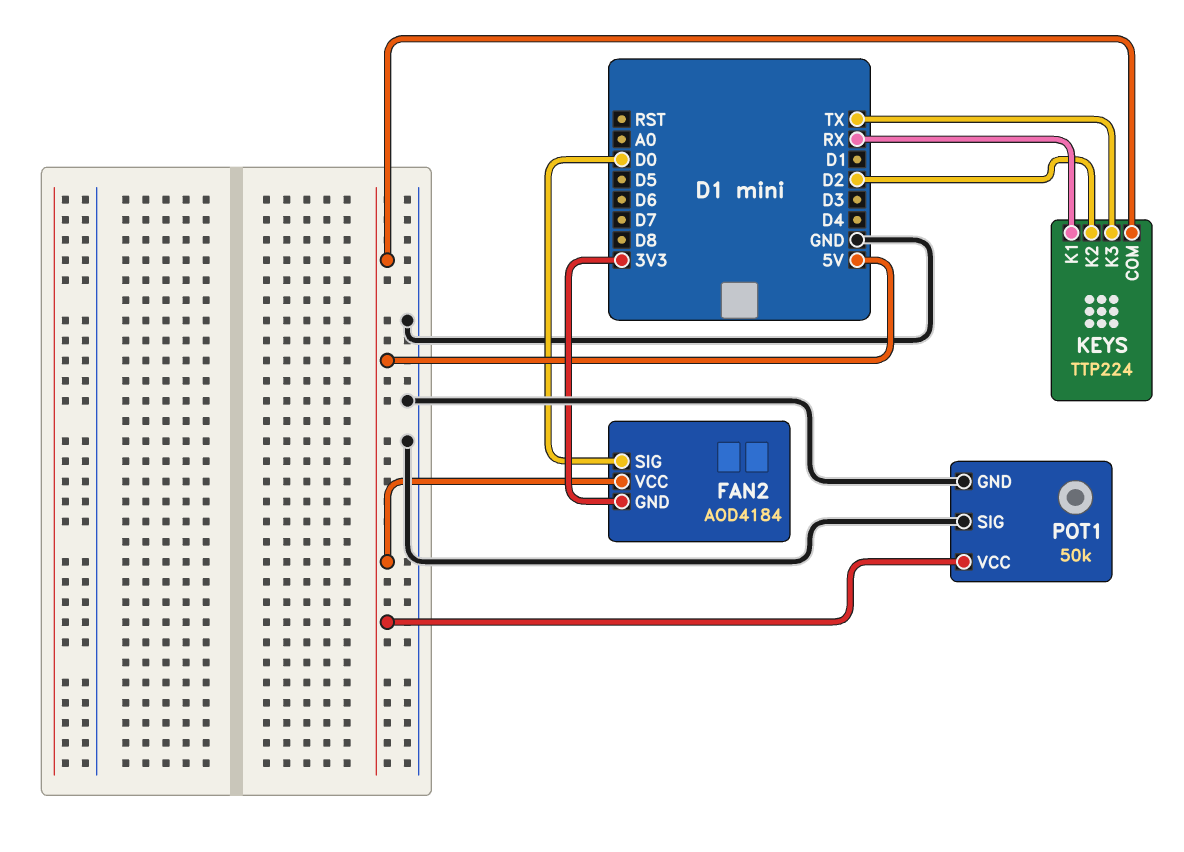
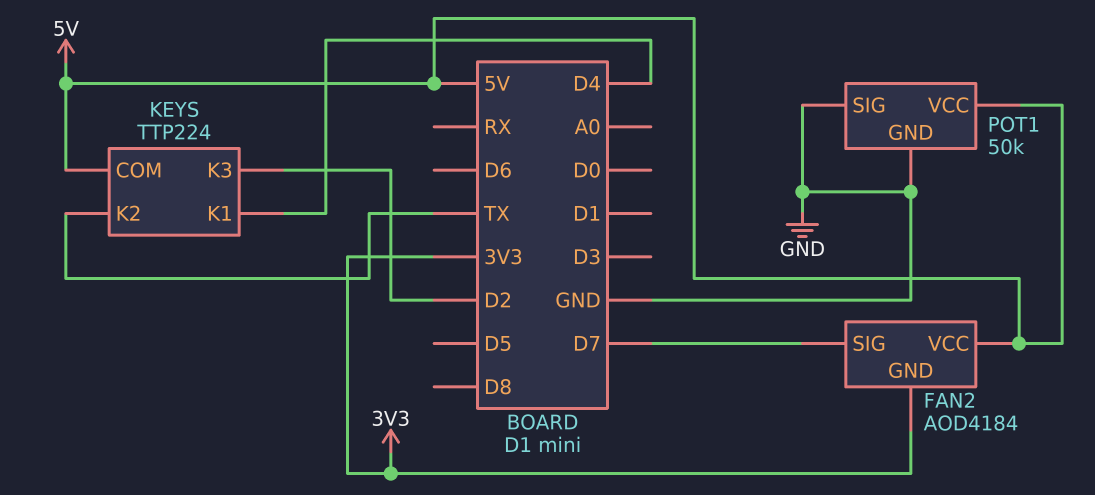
FAN2 pin SIG: D0 -> D7
KEYS pin K1: RX -> D4
KEYS pin K2: D2 -> TX
KEYS pin K3: TX -> D2

